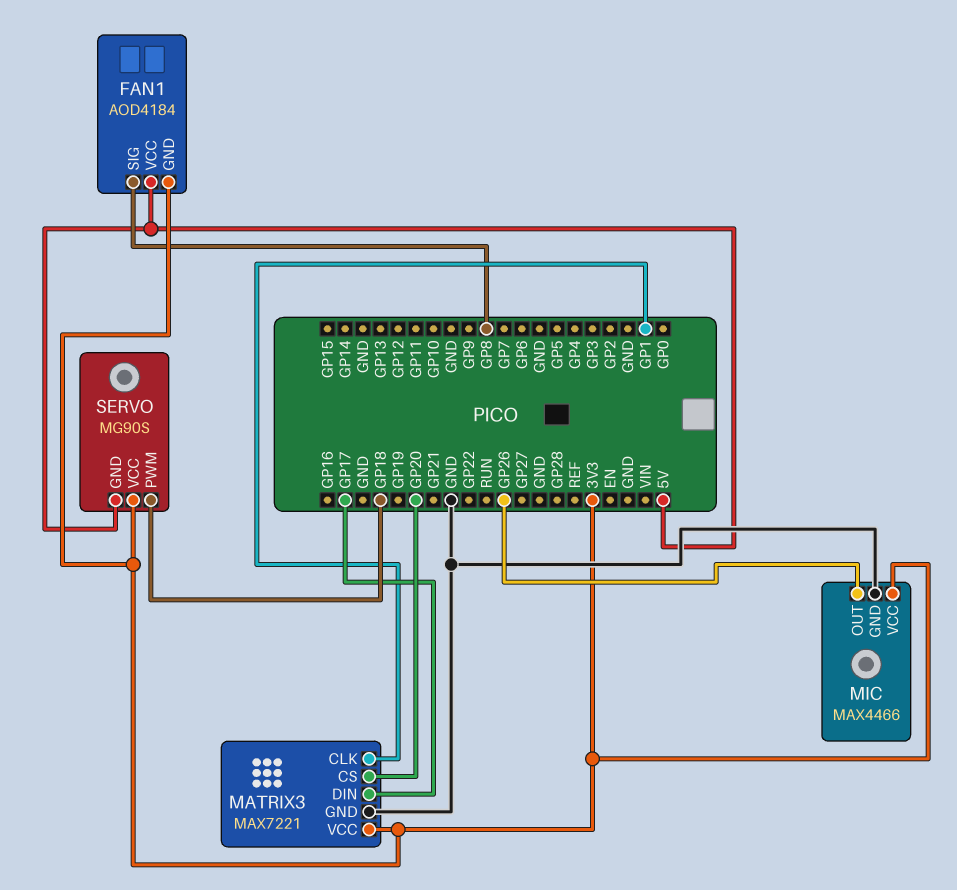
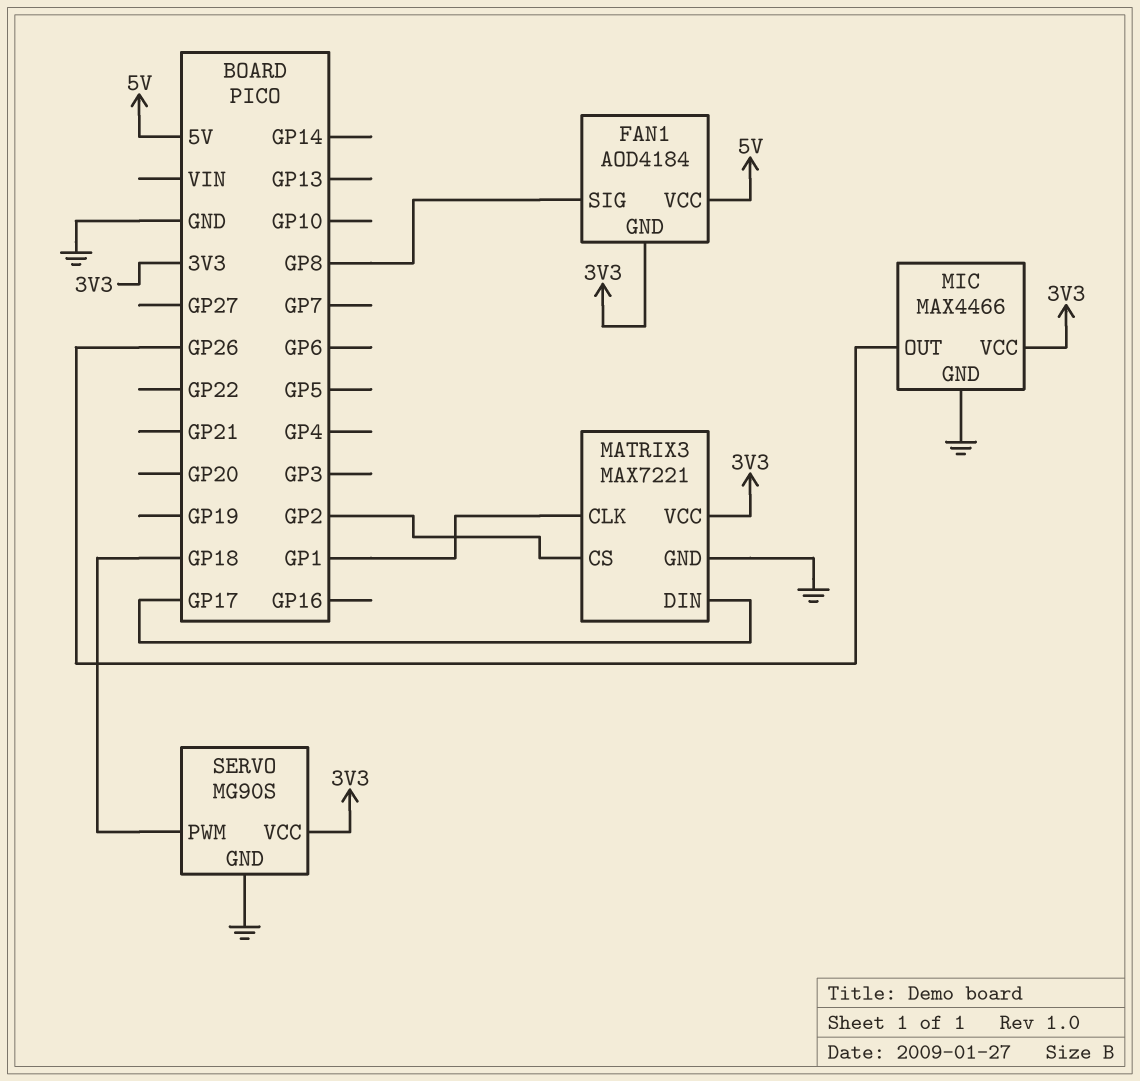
MATRIX3 pin CS: GP20 -> GP2
SERVO pin GND: 5V -> GND

